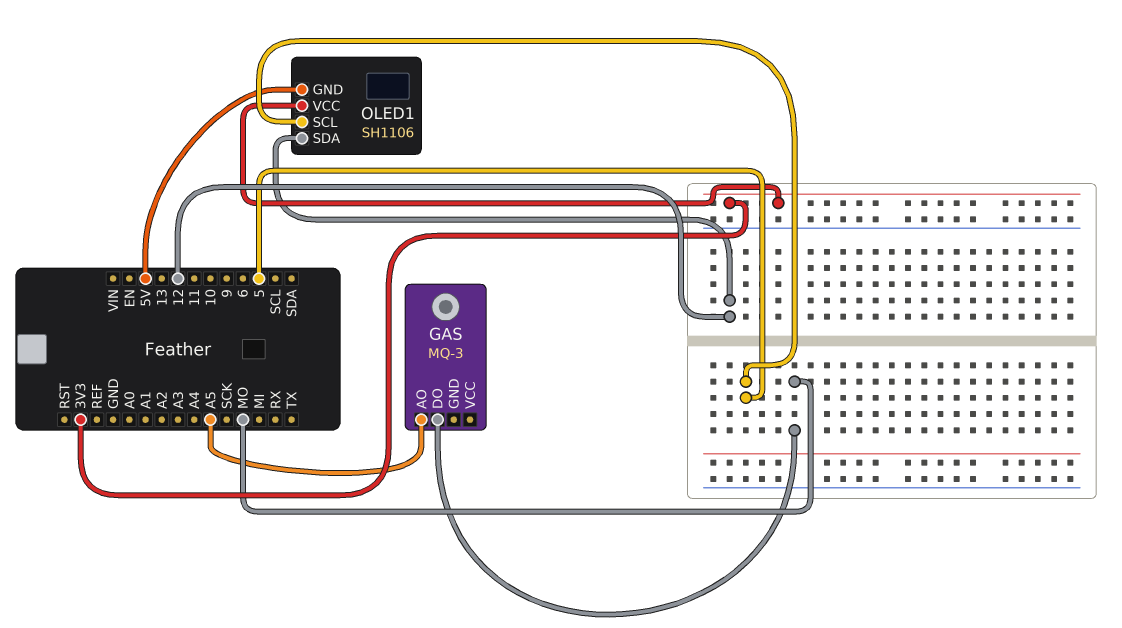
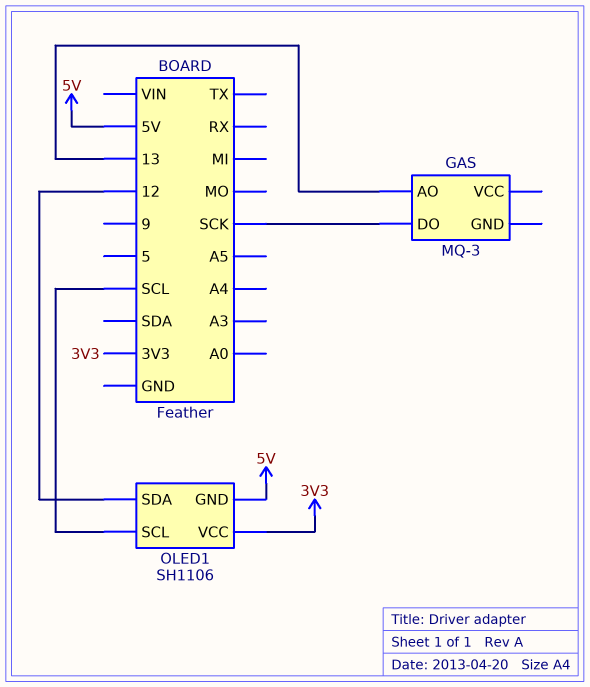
GAS pin AO: A5 -> 13
GAS pin DO: MO -> SCK
OLED1 pin SCL: 5 -> SCL

